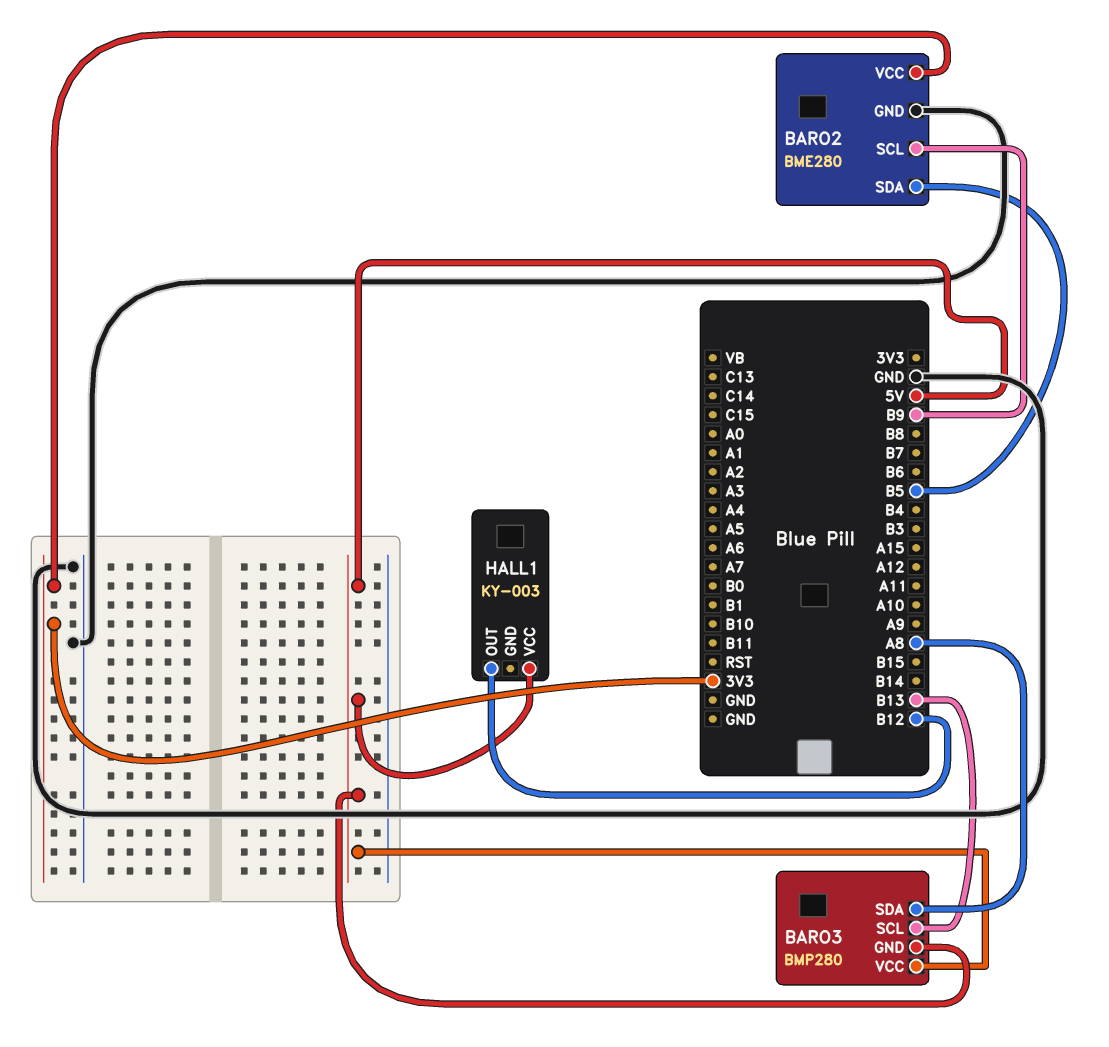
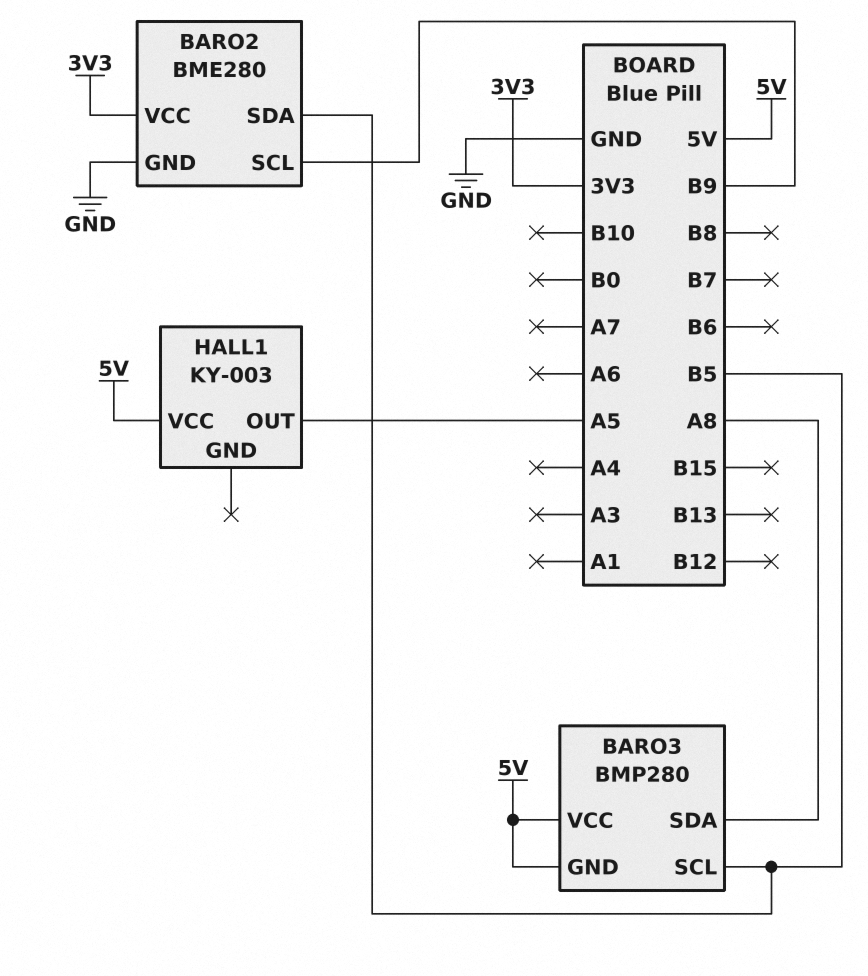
BARO3 pin SCL: B13 -> B5
HALL1 pin OUT: B12 -> A5

